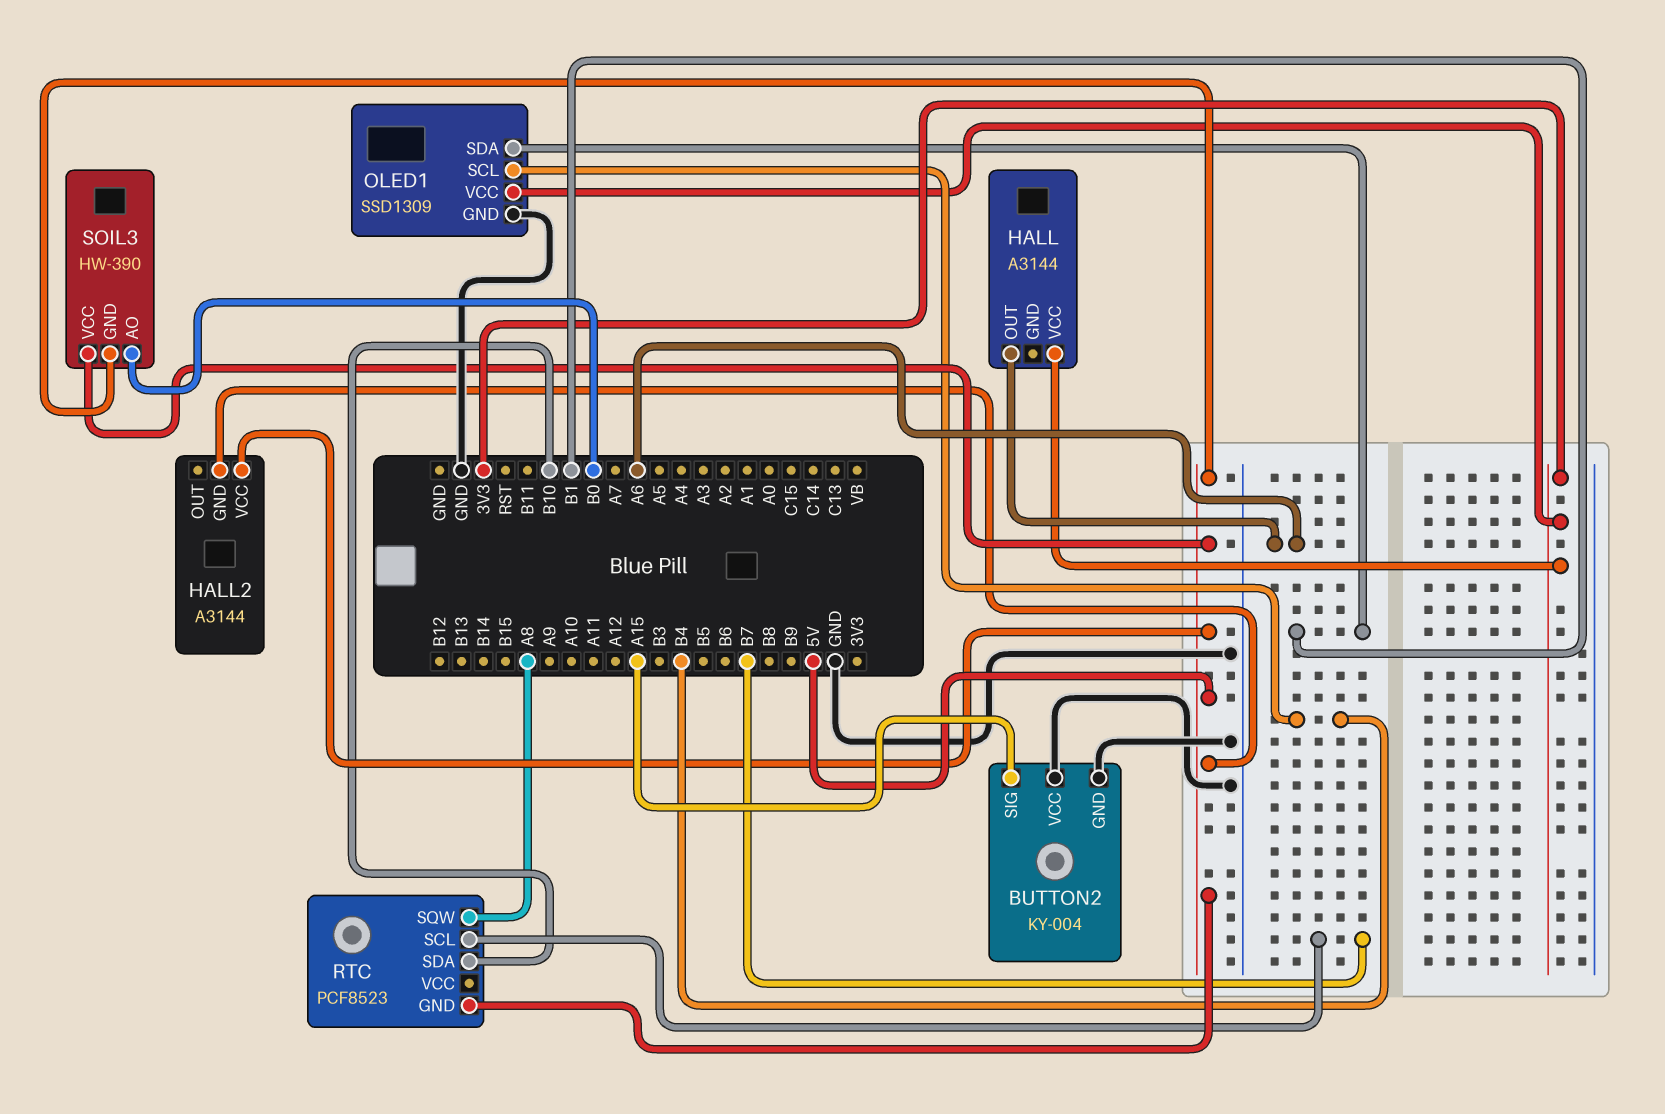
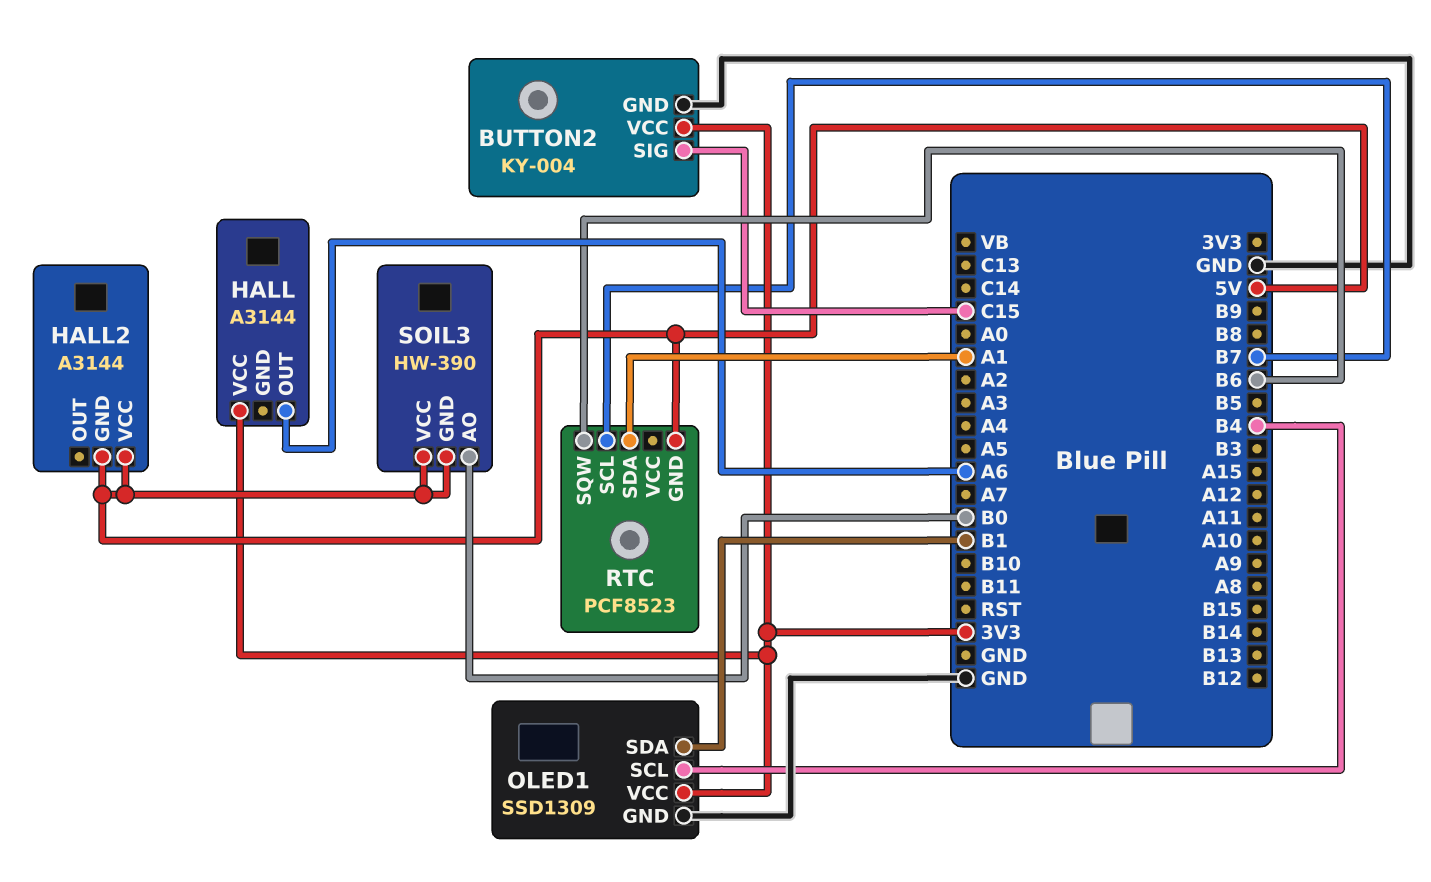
BUTTON2 pin SIG: A15 -> C15
BUTTON2 pin VCC: GND -> 3V3
RTC pin SDA: B10 -> A1
RTC pin SQW: A8 -> B6

